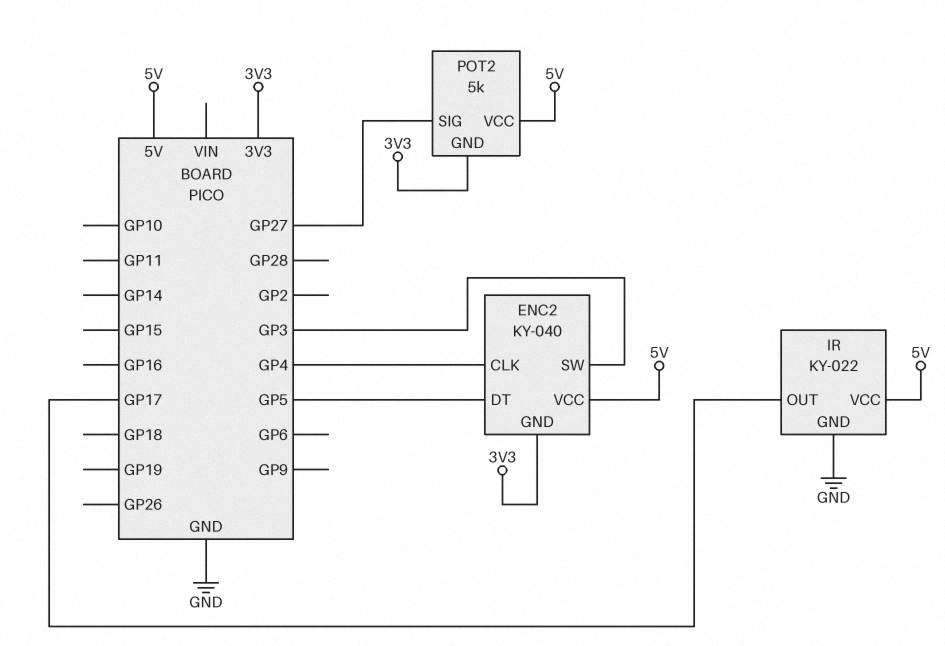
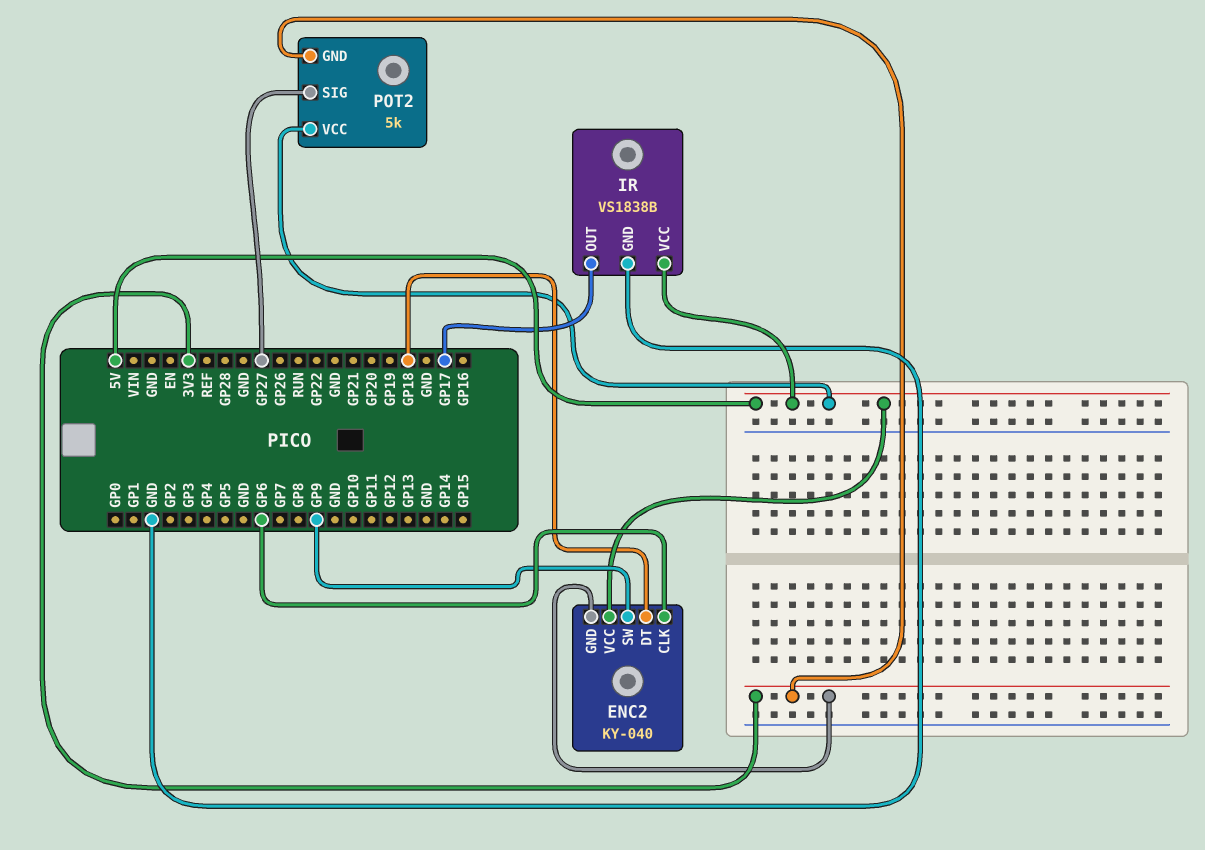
ENC2 pin CLK: GP4 -> GP6
ENC2 pin DT: GP5 -> GP18
ENC2 pin SW: GP3 -> GP9
IR: KY-022 -> VS1838B

